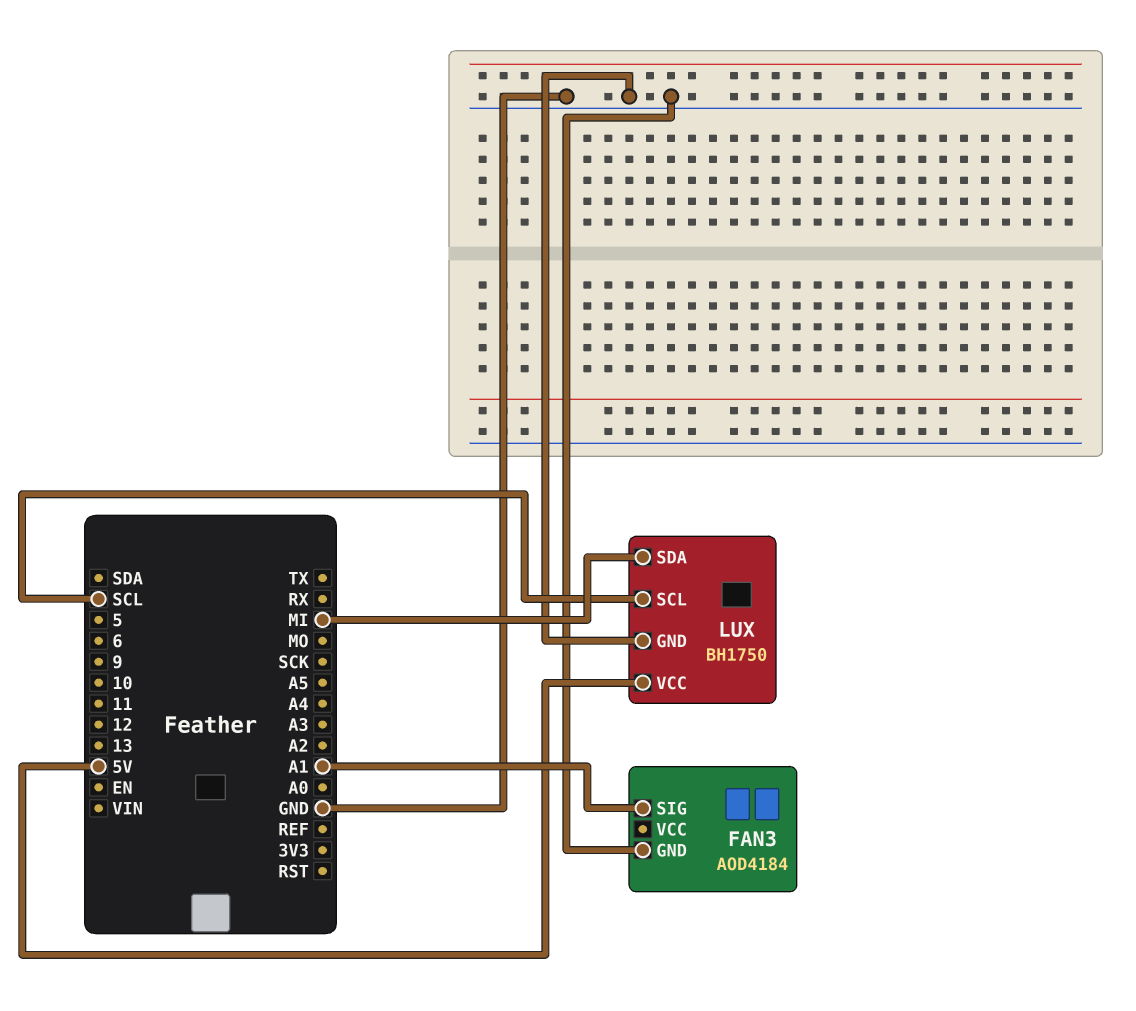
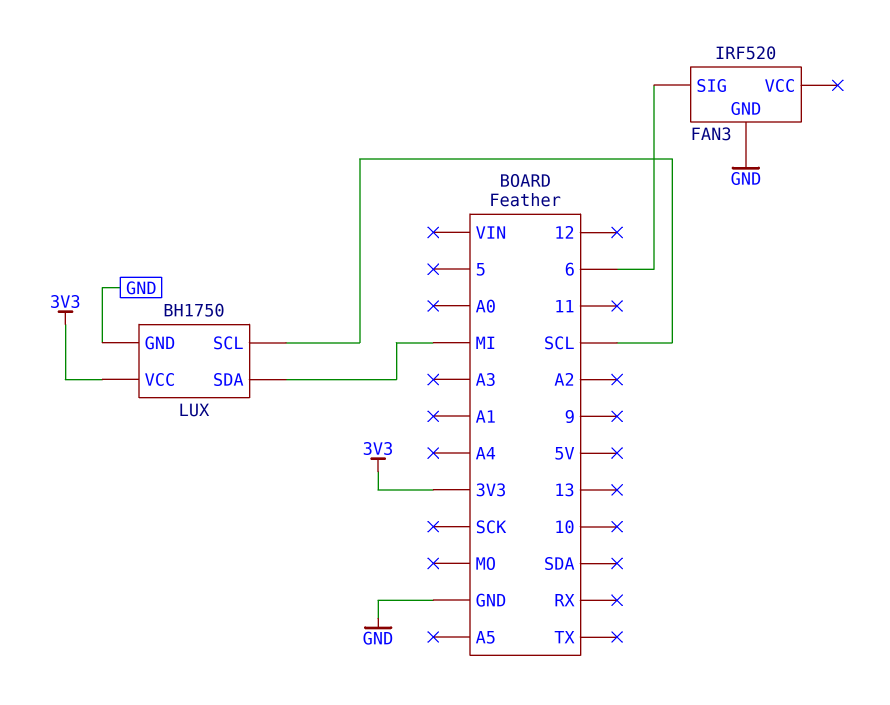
FAN3: AOD4184 -> IRF520
FAN3 pin SIG: A1 -> 6
LUX pin VCC: 5V -> 3V3

